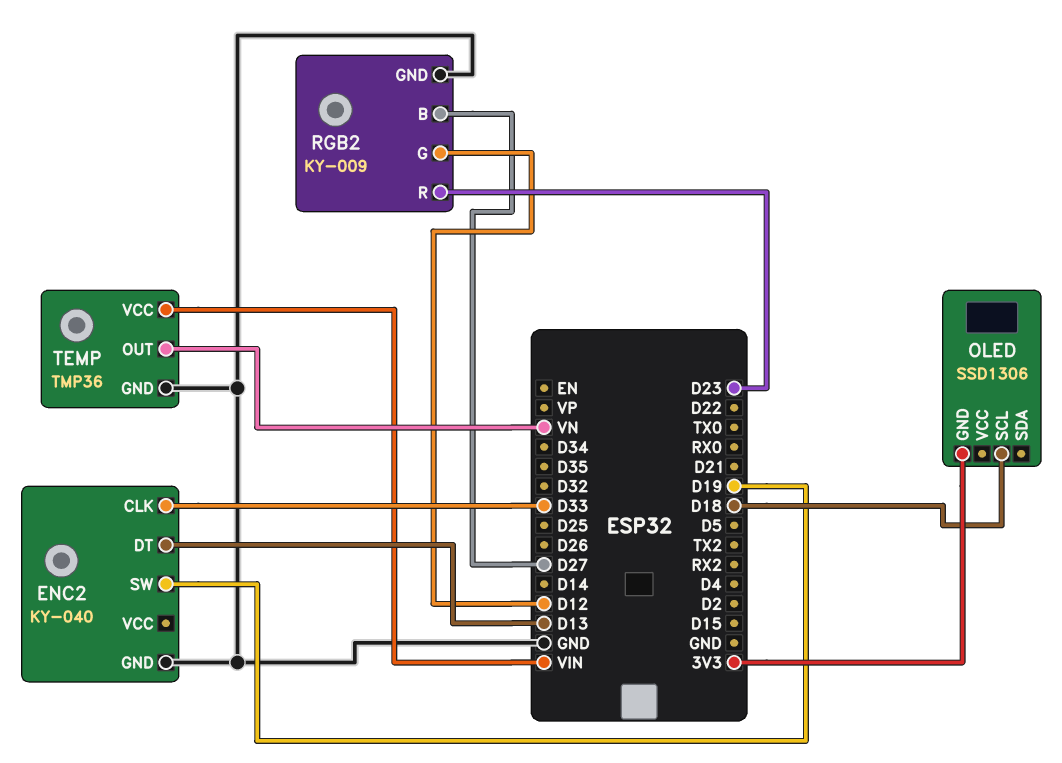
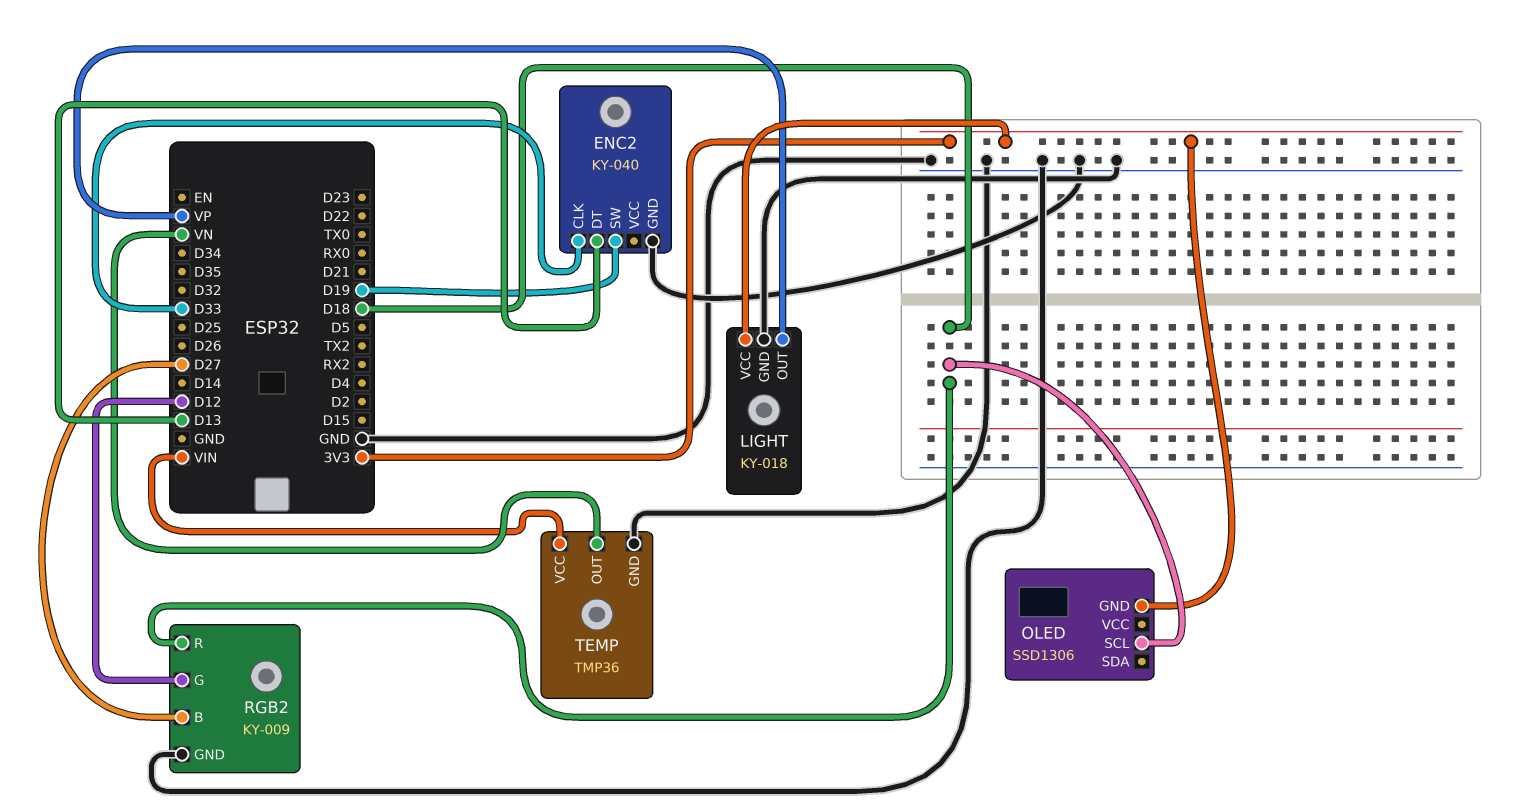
LIGHT: none -> KY-018
LIGHT pin GND: none -> GND
LIGHT pin OUT: none -> VP
LIGHT pin VCC: none -> 3V3
RGB2 pin R: D23 -> D18

